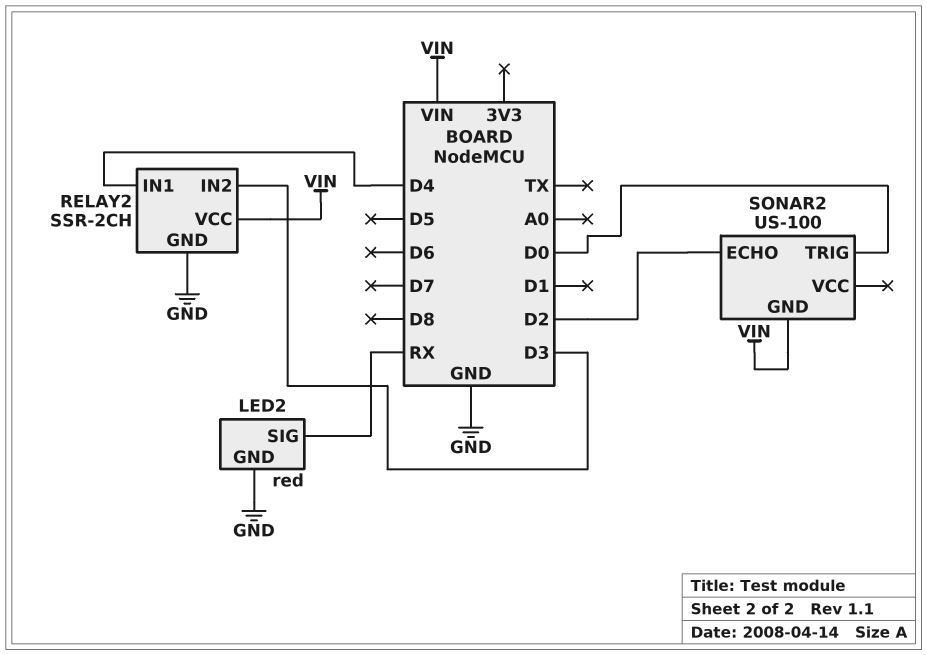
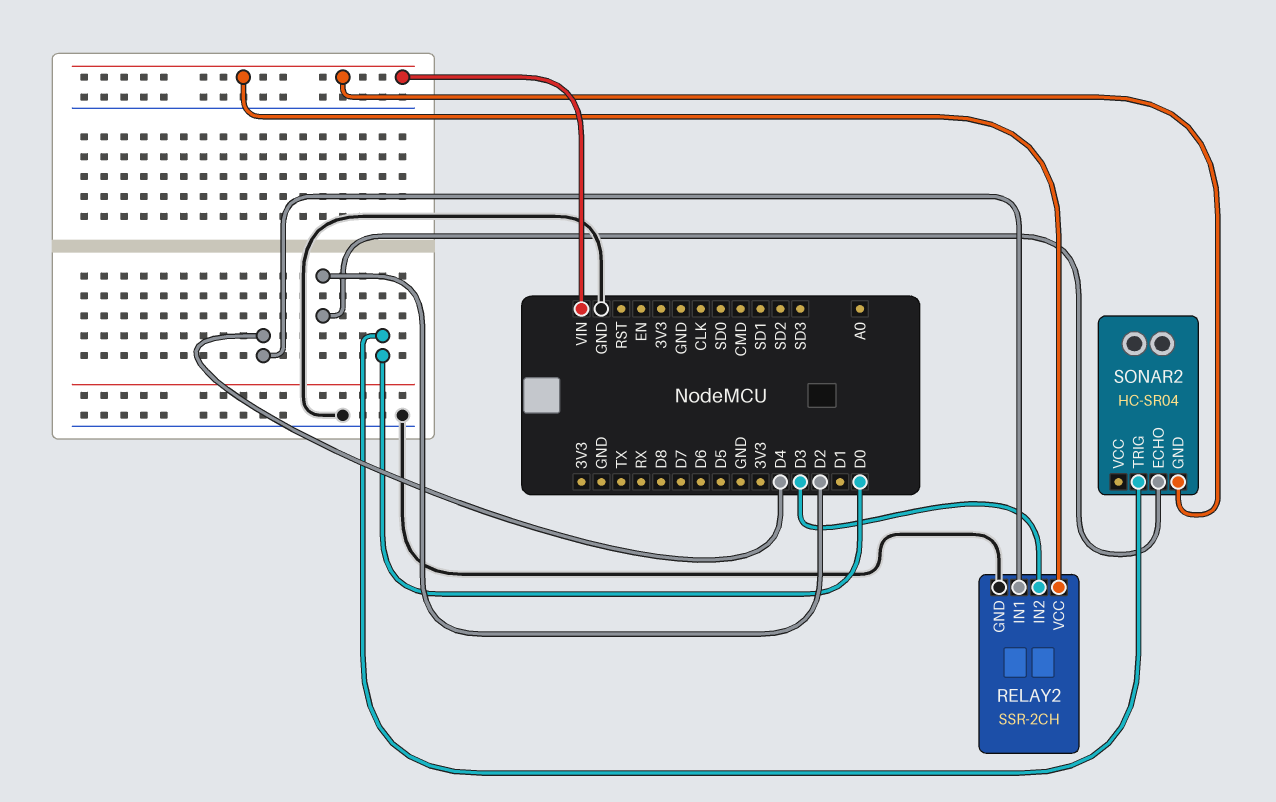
LED2: red -> none
LED2 pin GND: GND -> none
LED2 pin SIG: RX -> none
SONAR2: US-100 -> HC-SR04

